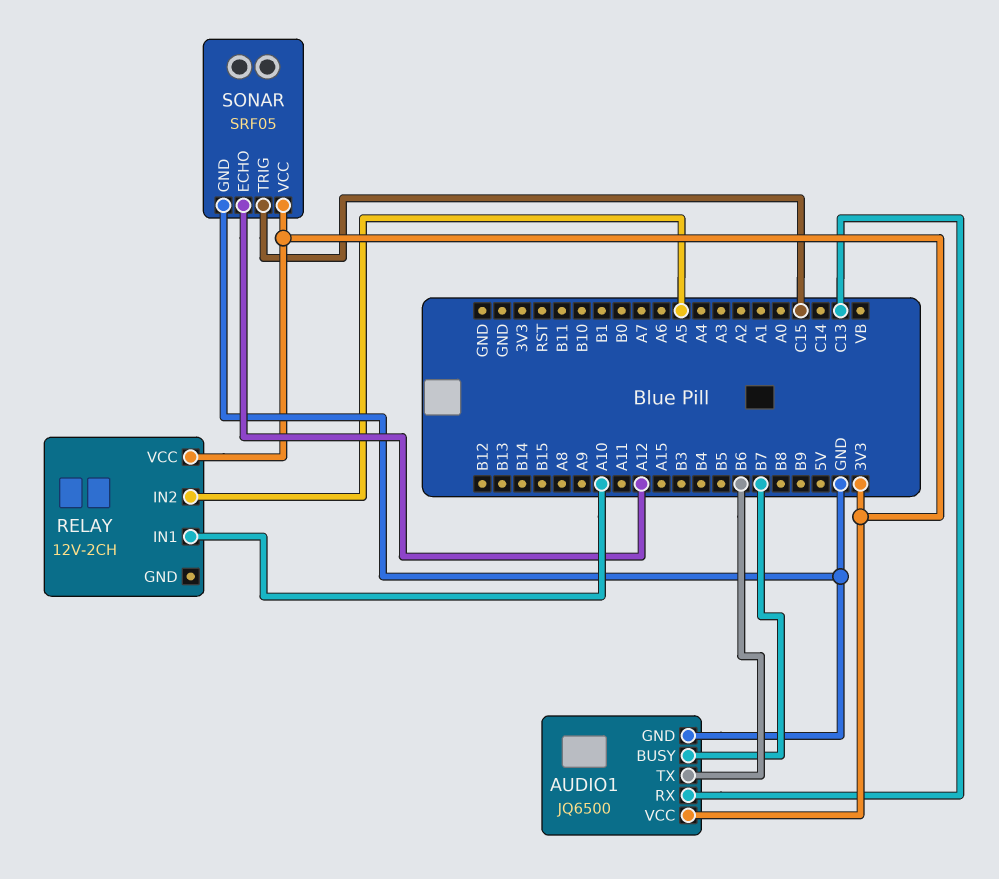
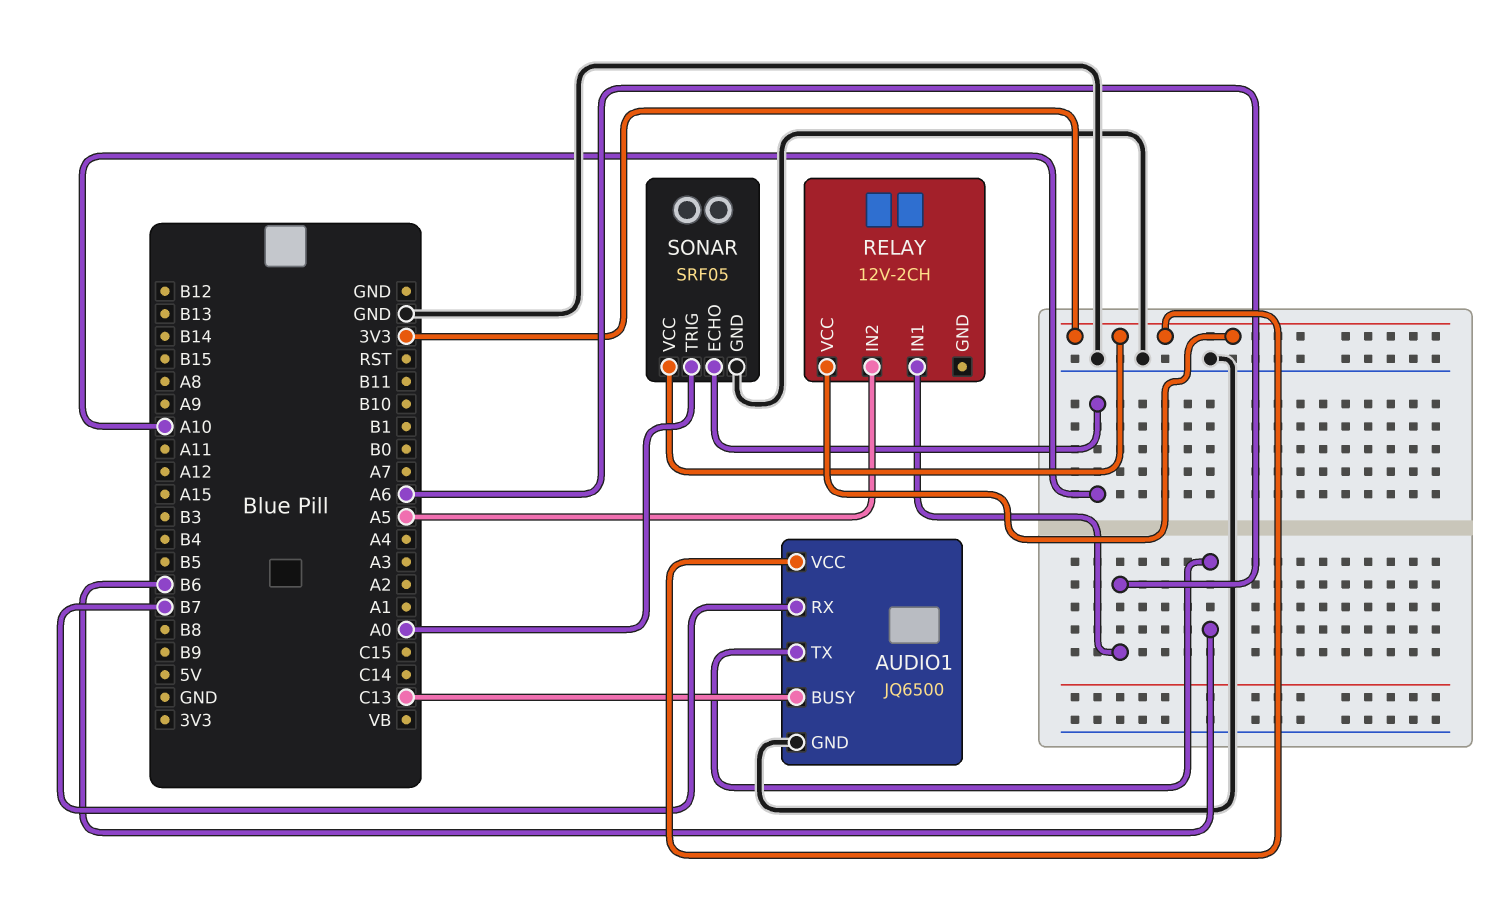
AUDIO1 pin BUSY: B7 -> C13
AUDIO1 pin RX: C13 -> B7
RELAY pin IN1: A10 -> A6
SONAR pin ECHO: A12 -> A10
SONAR pin TRIG: C15 -> A0

